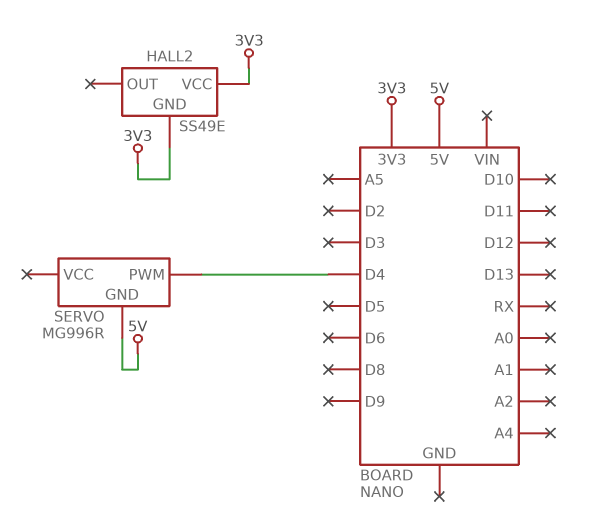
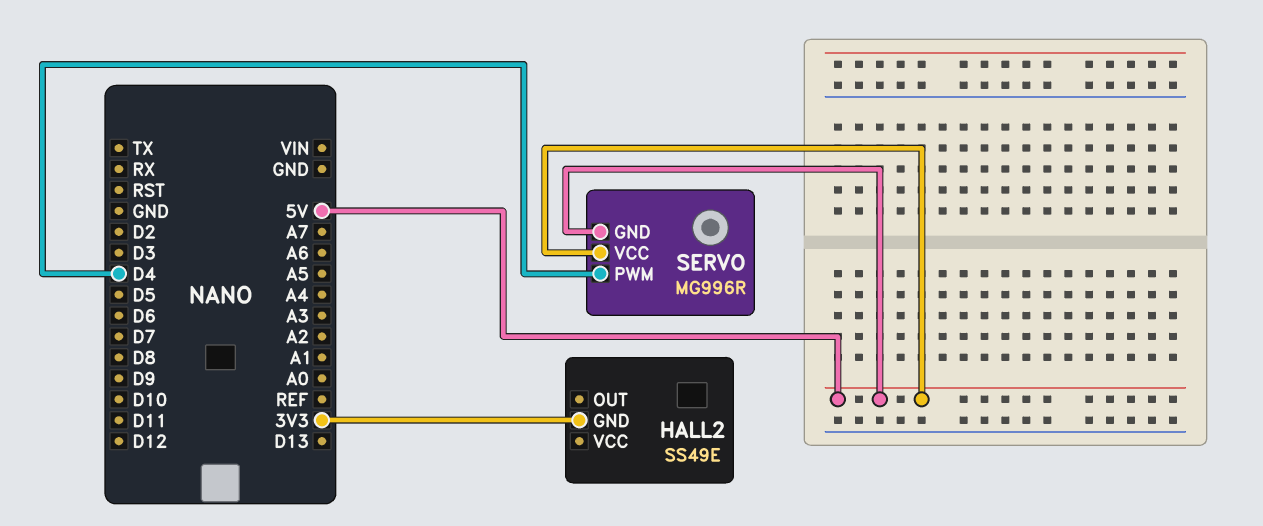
HALL2 pin VCC: 3V3 -> none
SERVO pin VCC: none -> 5V

